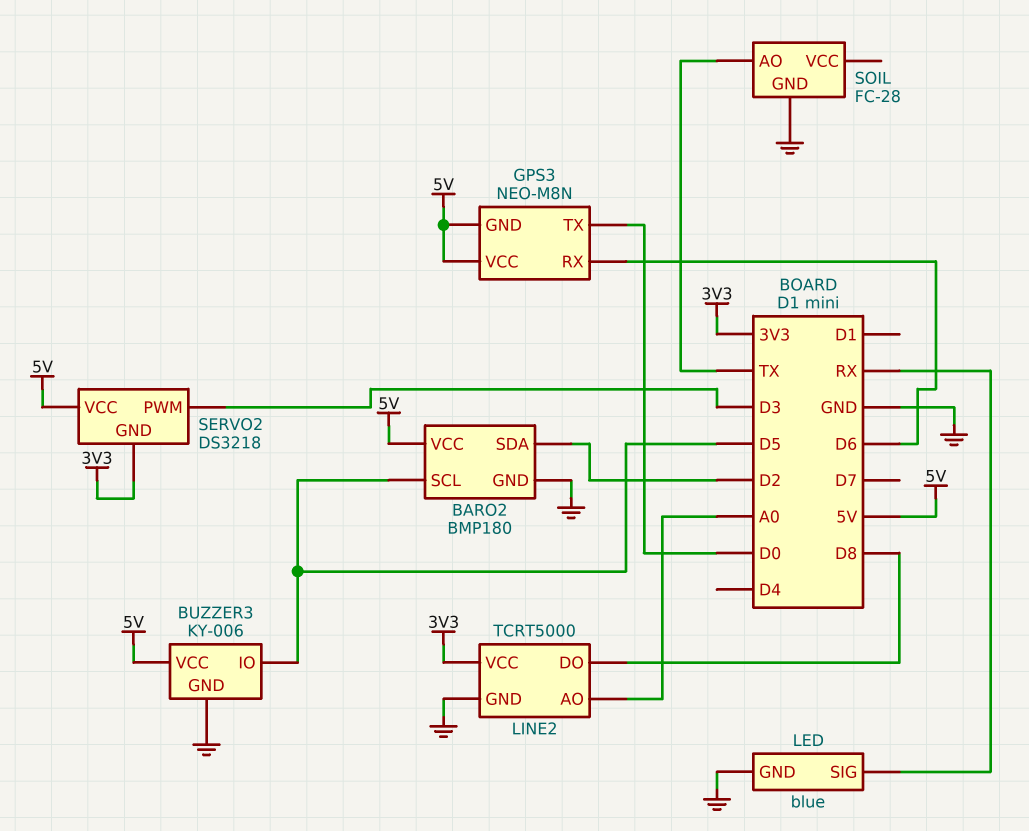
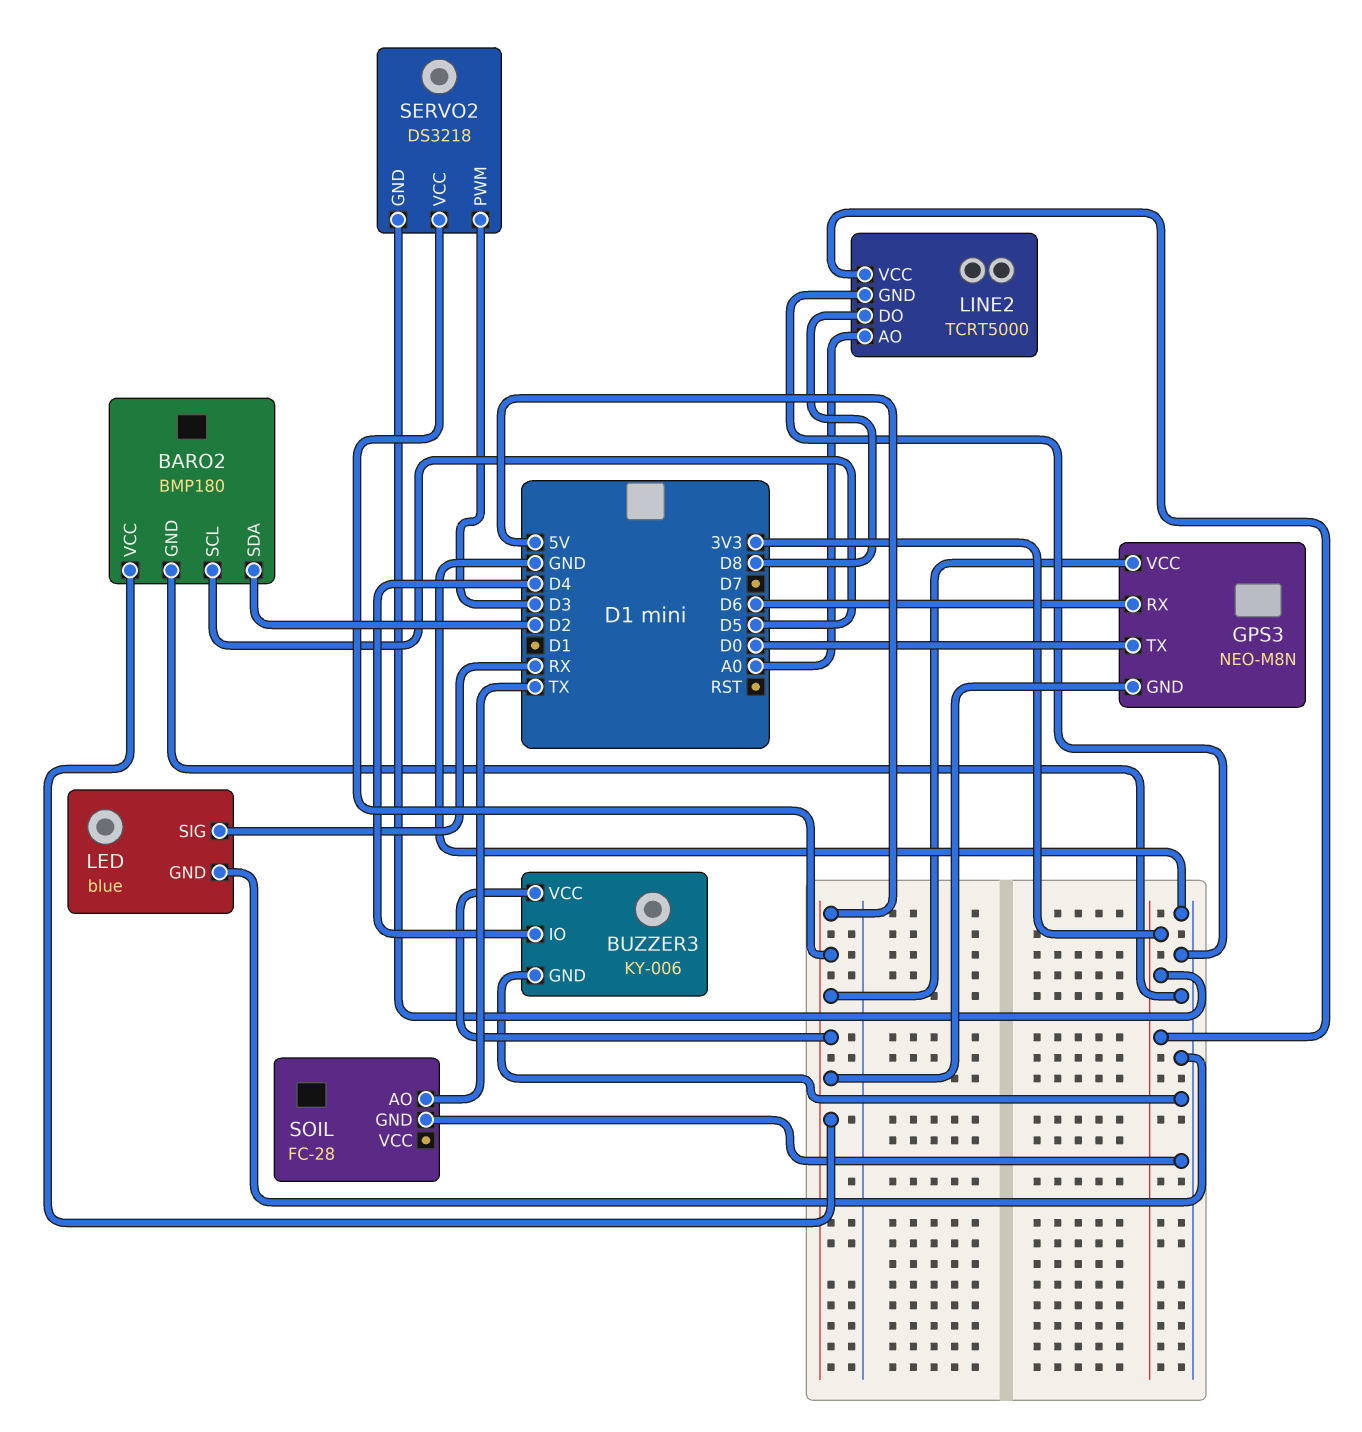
BUZZER3 pin IO: D5 -> D4

